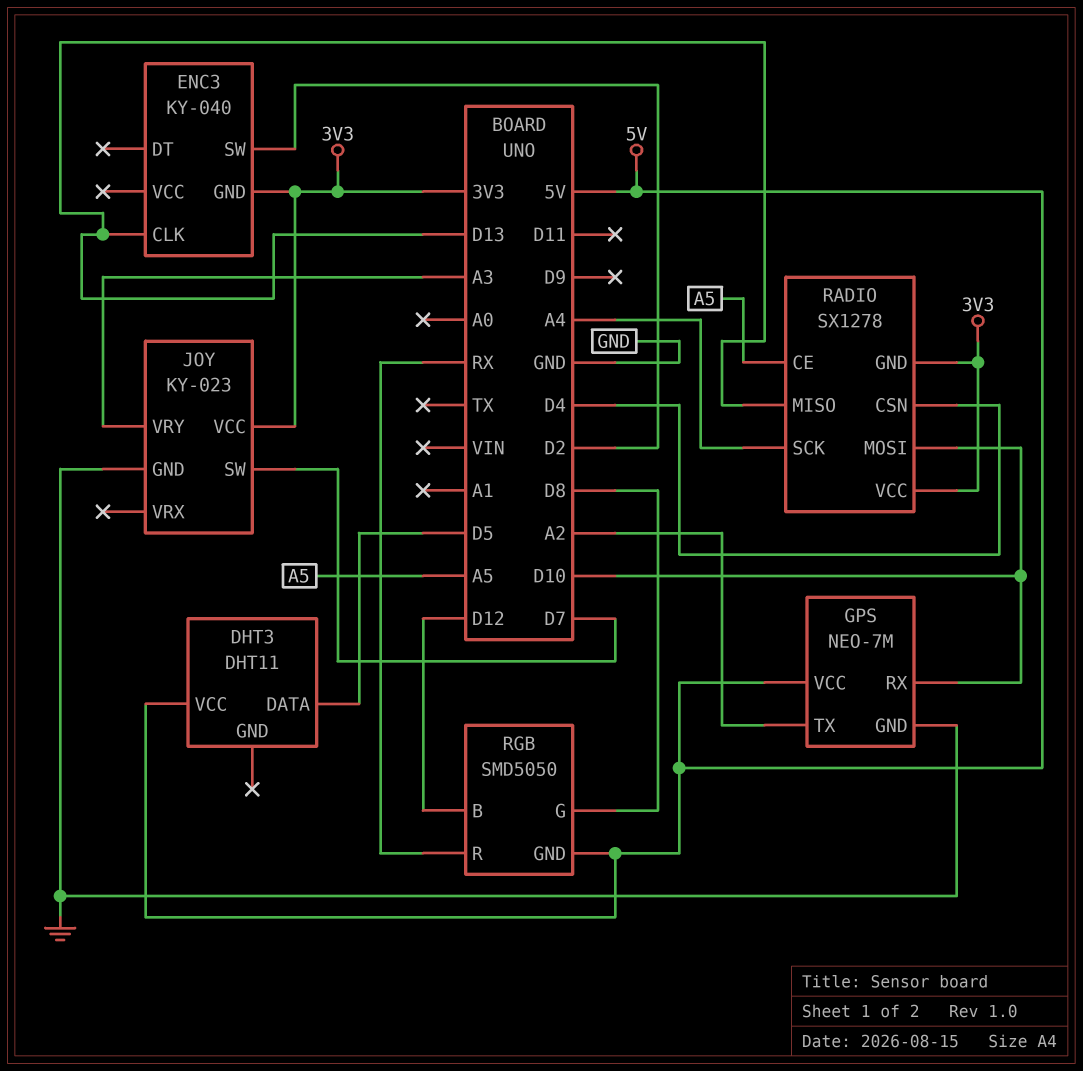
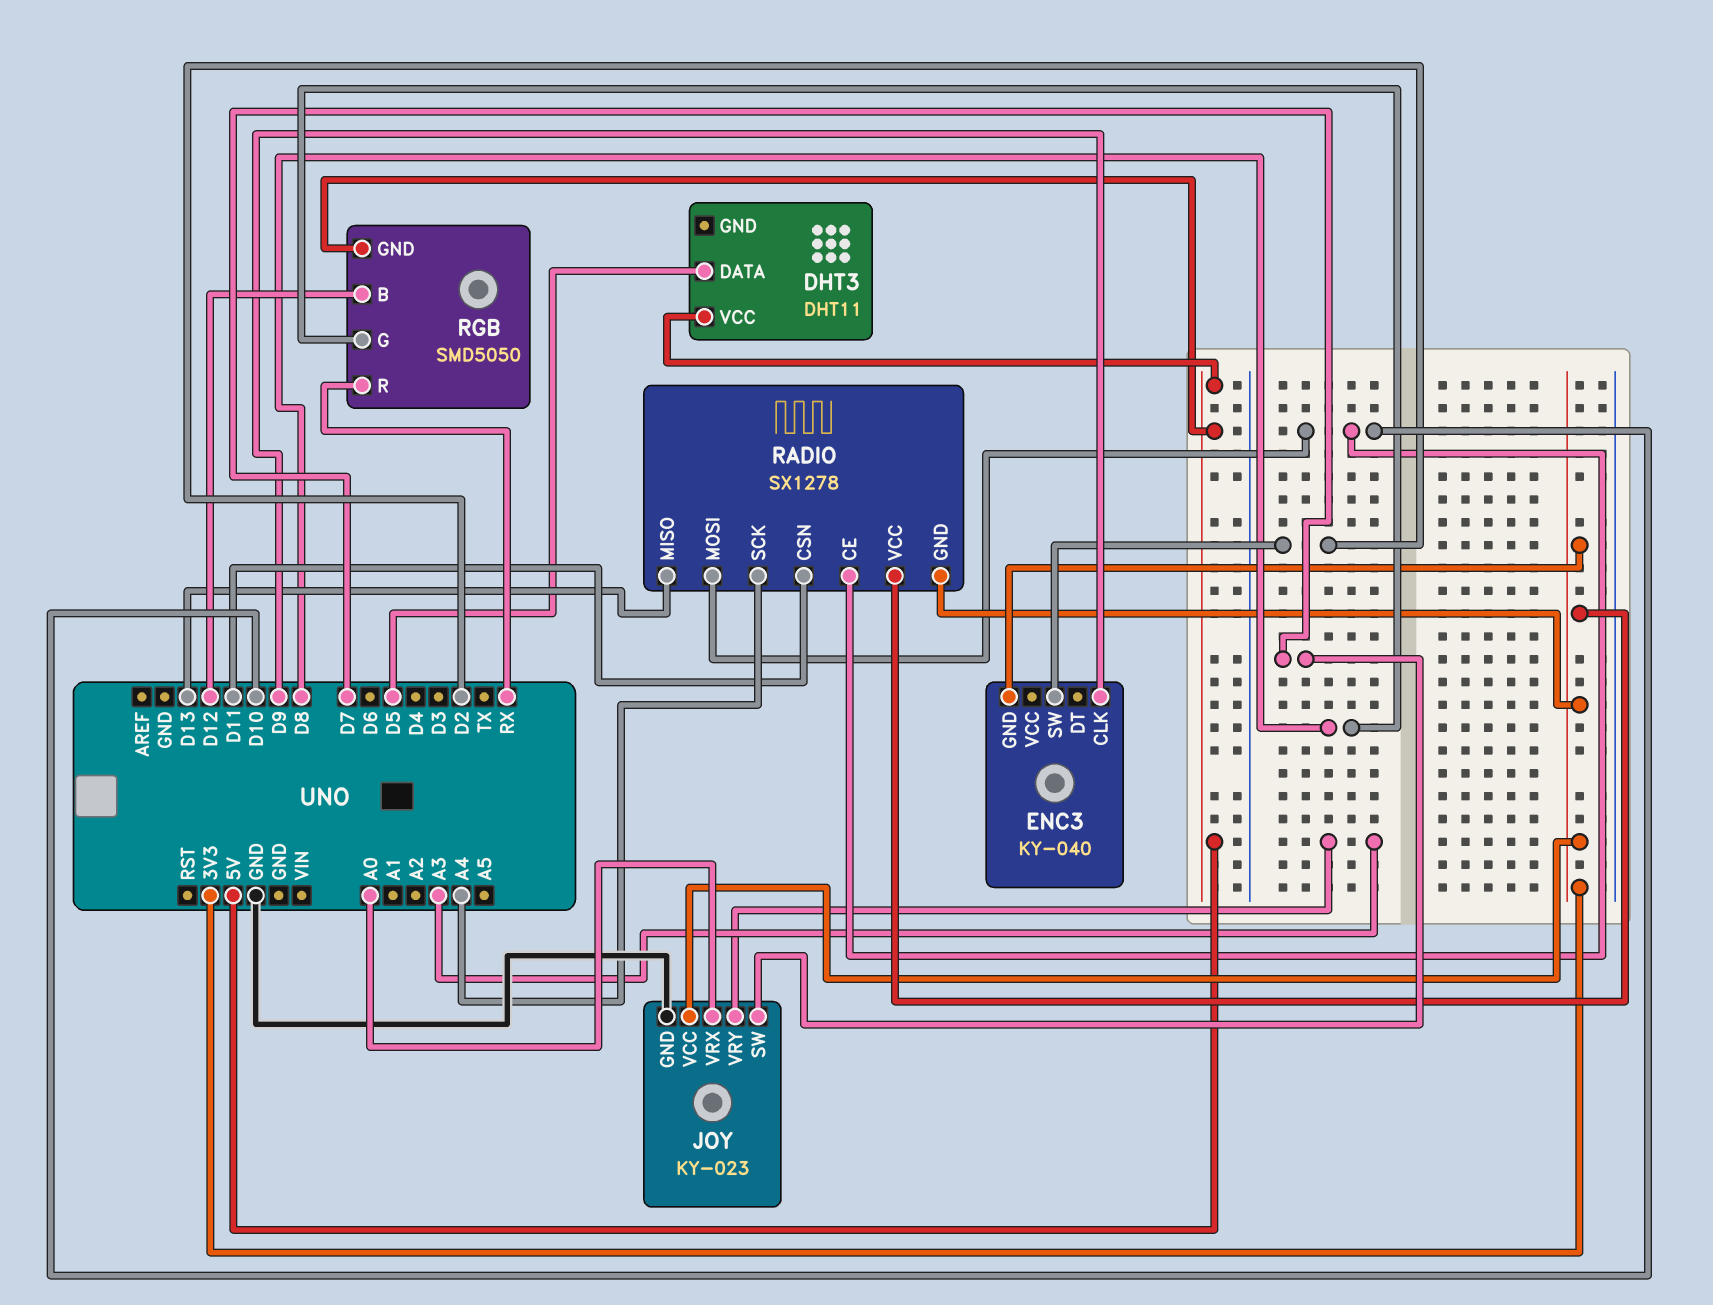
ENC3 pin CLK: D13 -> D9
GPS: NEO-7M -> none
GPS pin GND: GND -> none
GPS pin RX: D10 -> none
GPS pin TX: A2 -> none
GPS pin VCC: 5V -> none
JOY pin VRX: none -> A0
RADIO pin CE: A5 -> D10
RADIO pin CSN: D4 -> D11

